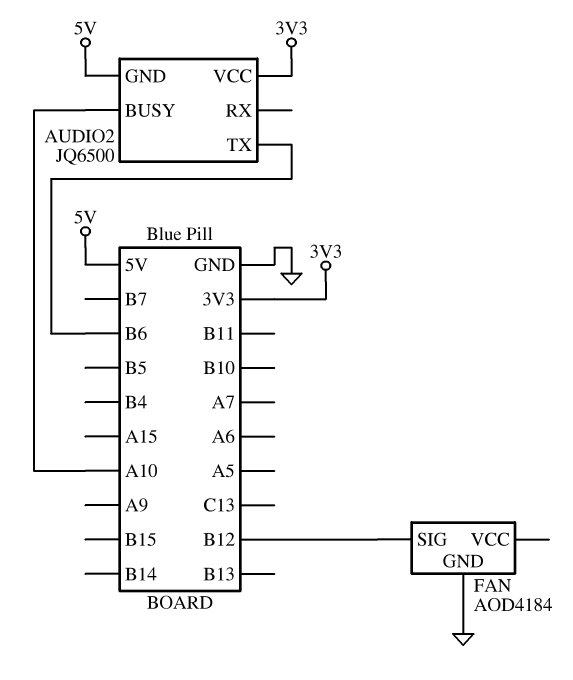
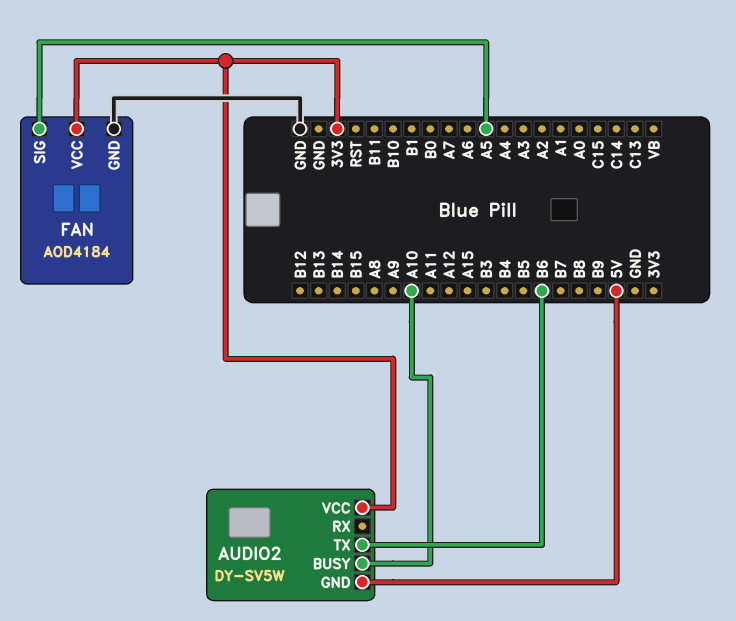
AUDIO2: JQ6500 -> DY-SV5W
FAN pin SIG: B12 -> A5
FAN pin VCC: none -> 3V3

